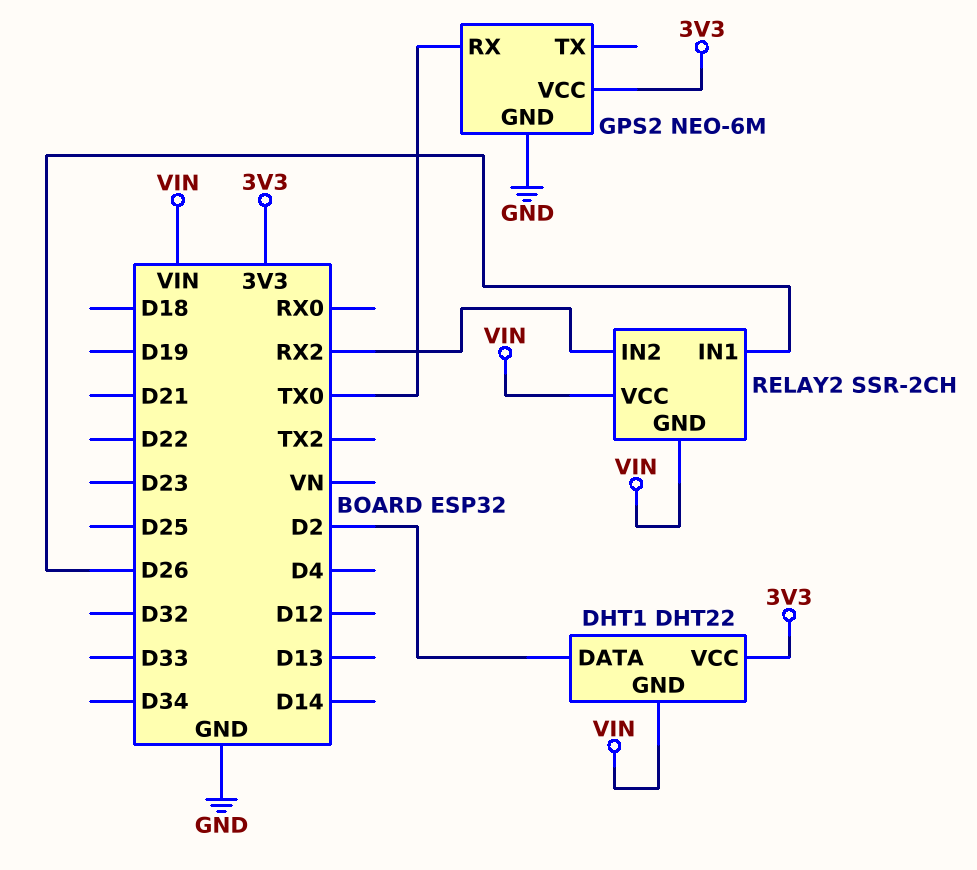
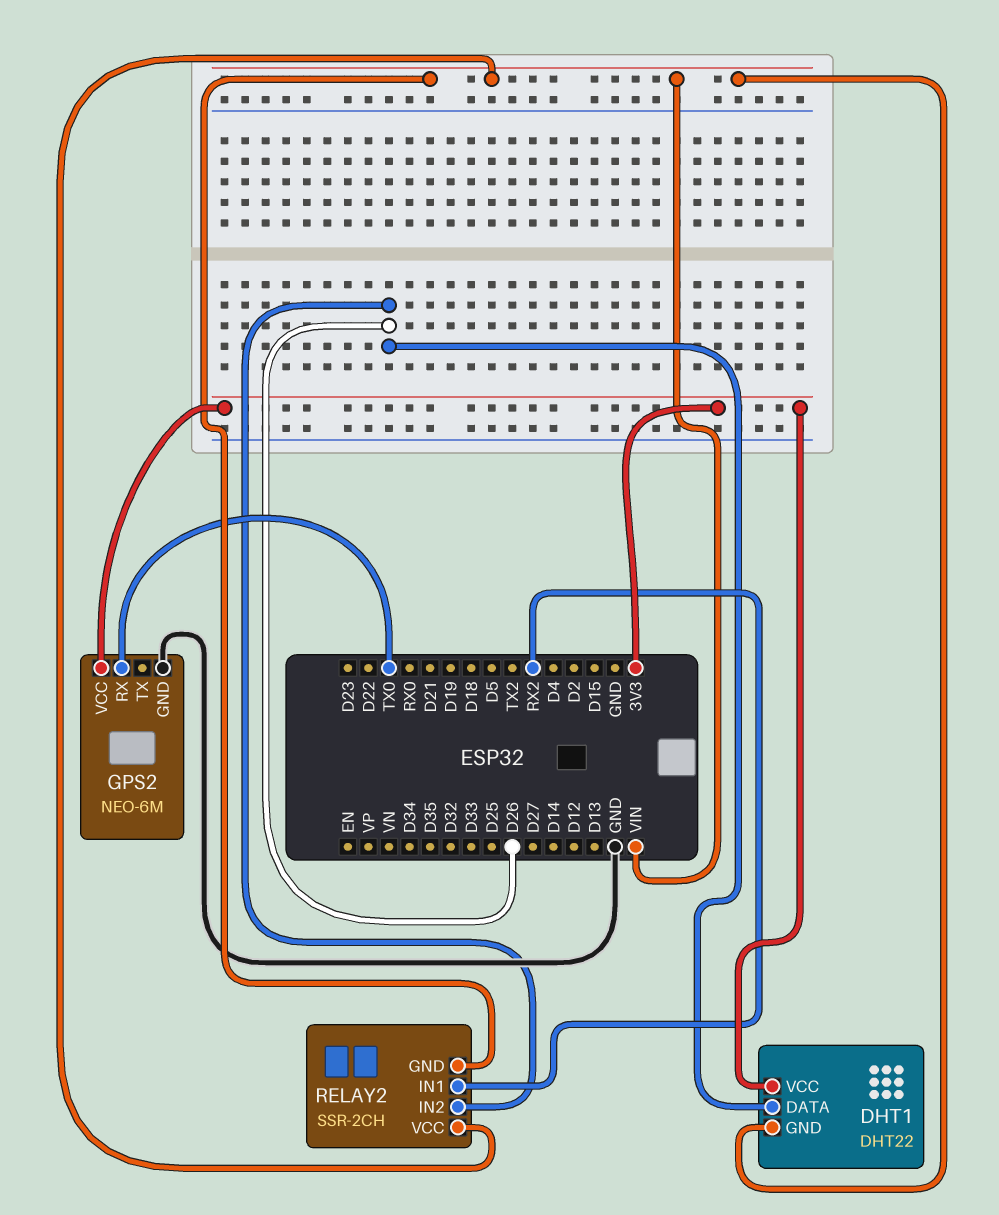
DHT1 pin DATA: D2 -> D26
RELAY2 pin IN1: D26 -> RX2
RELAY2 pin IN2: RX2 -> D26

